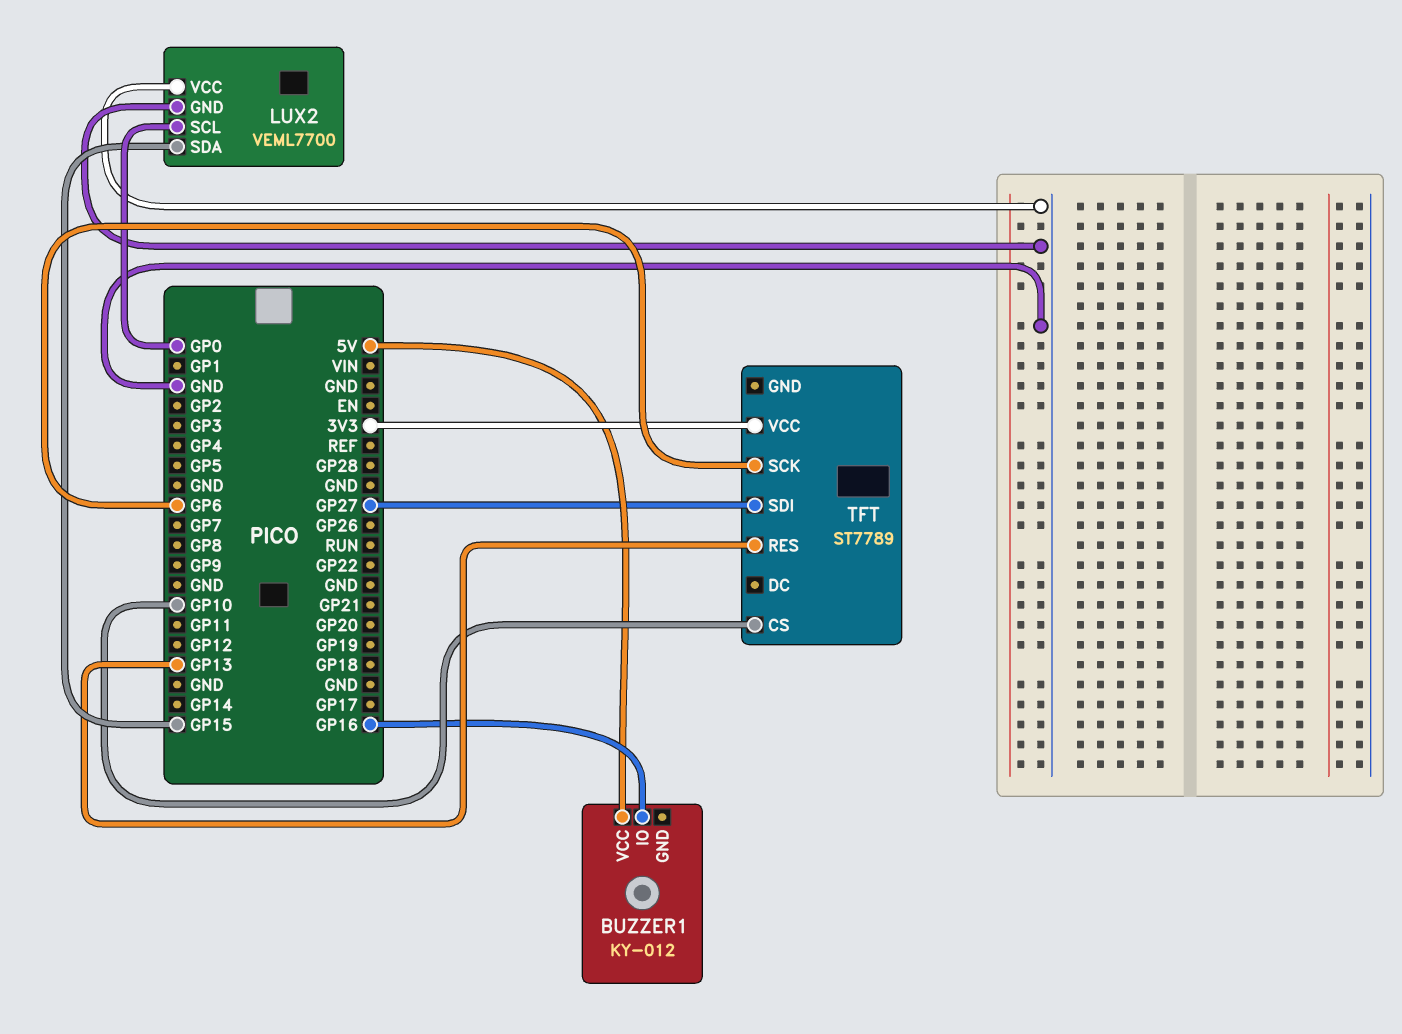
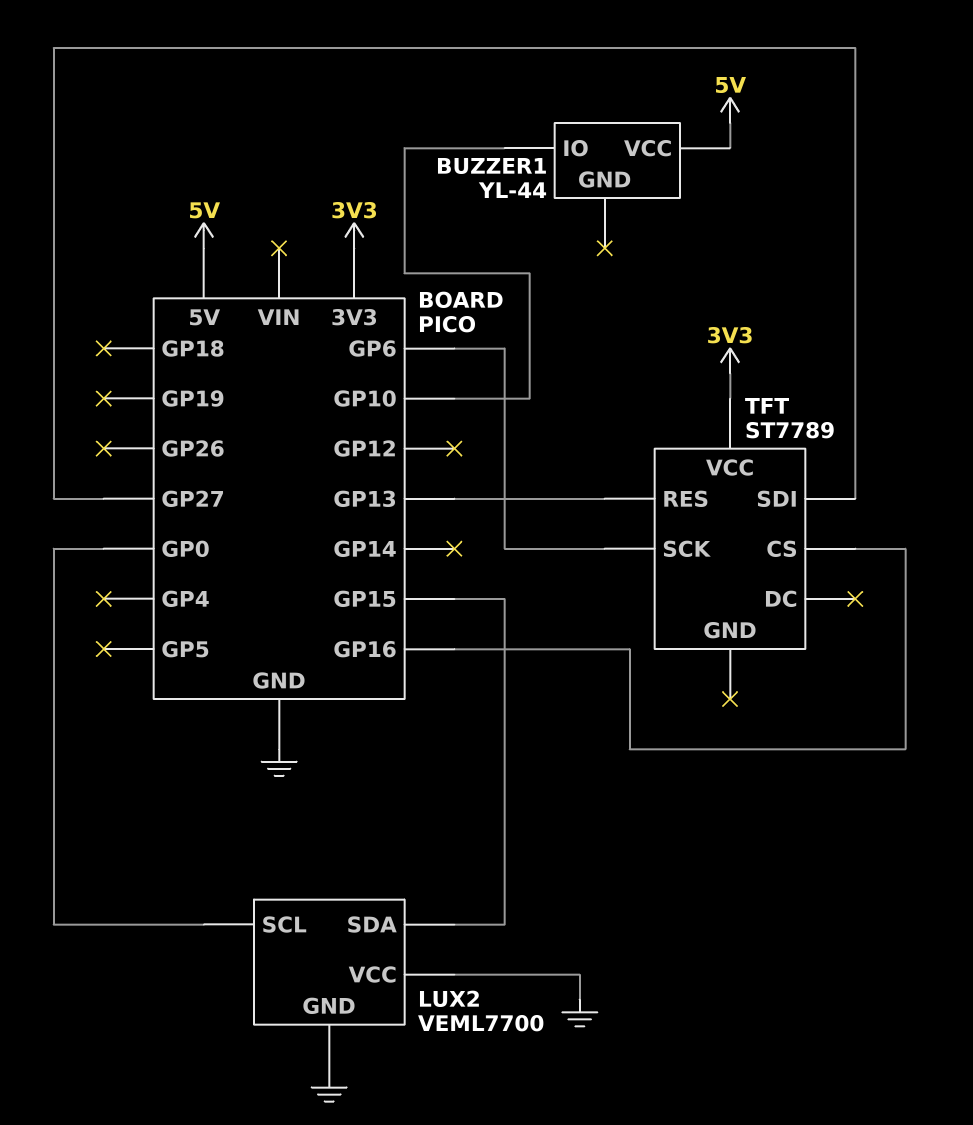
BUZZER1: KY-012 -> YL-44
BUZZER1 pin IO: GP16 -> GP10
TFT pin CS: GP10 -> GP16

